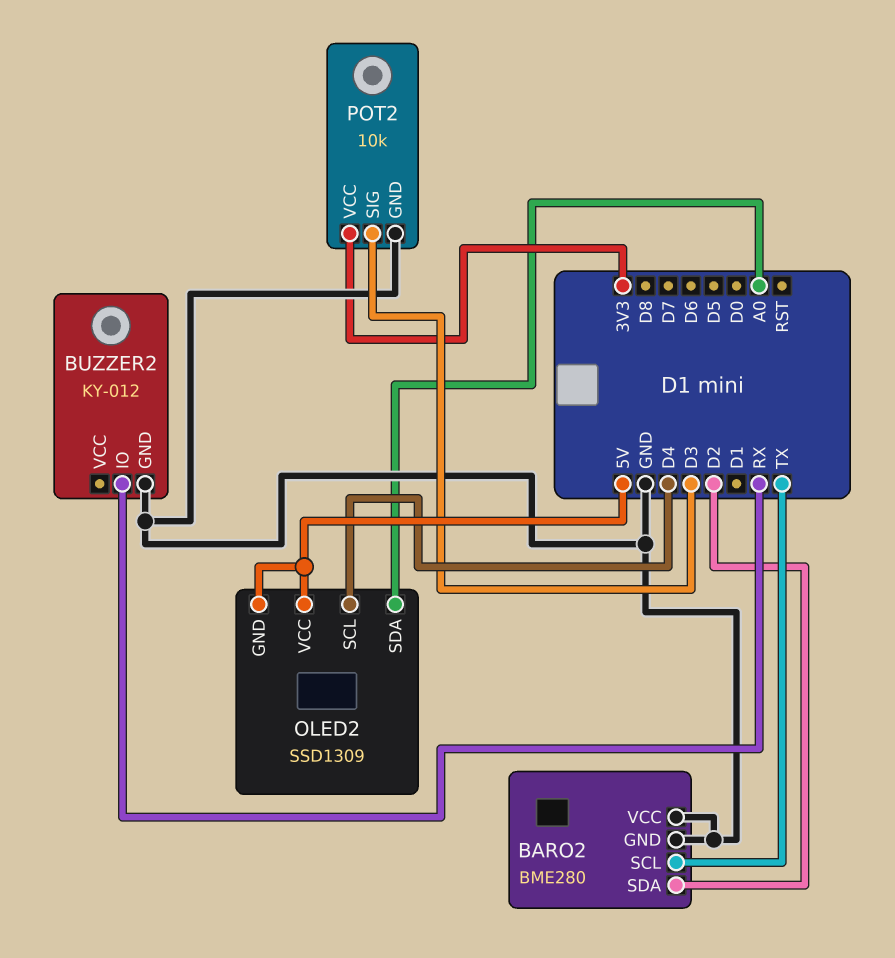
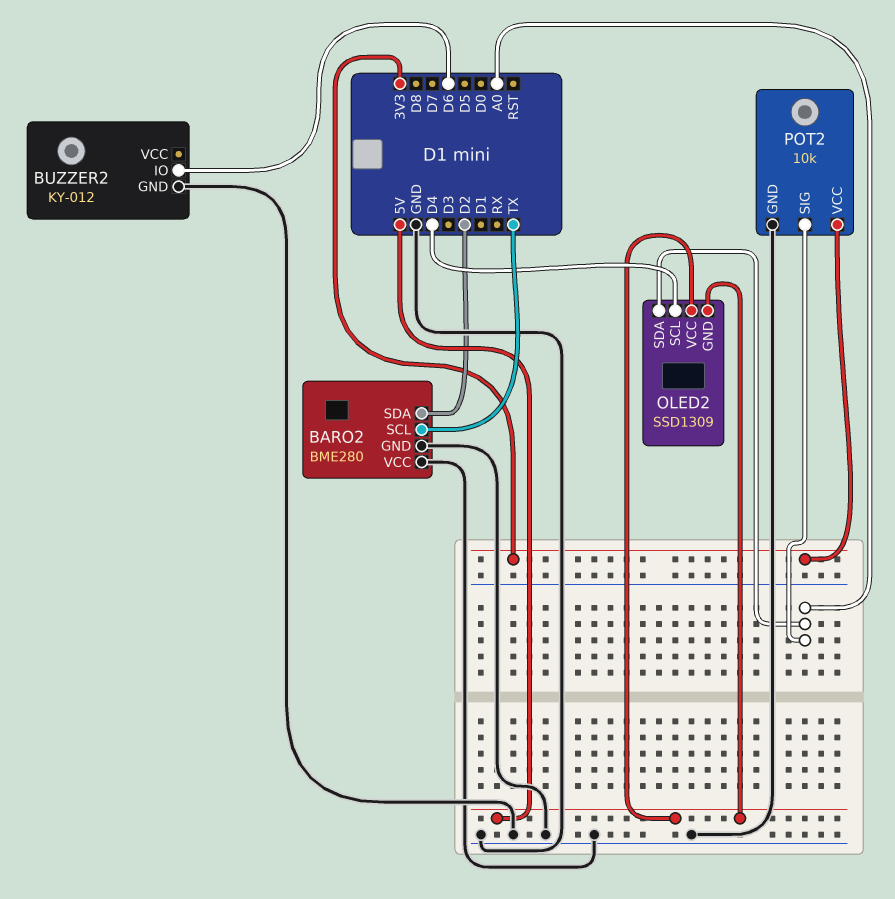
BUZZER2 pin IO: RX -> D6
POT2 pin SIG: D3 -> A0

